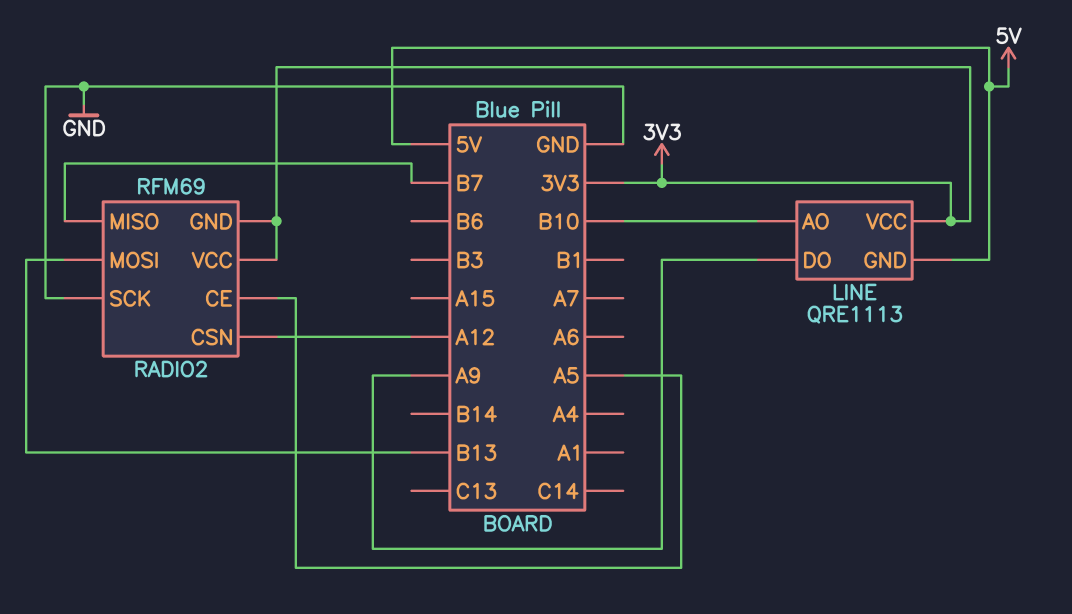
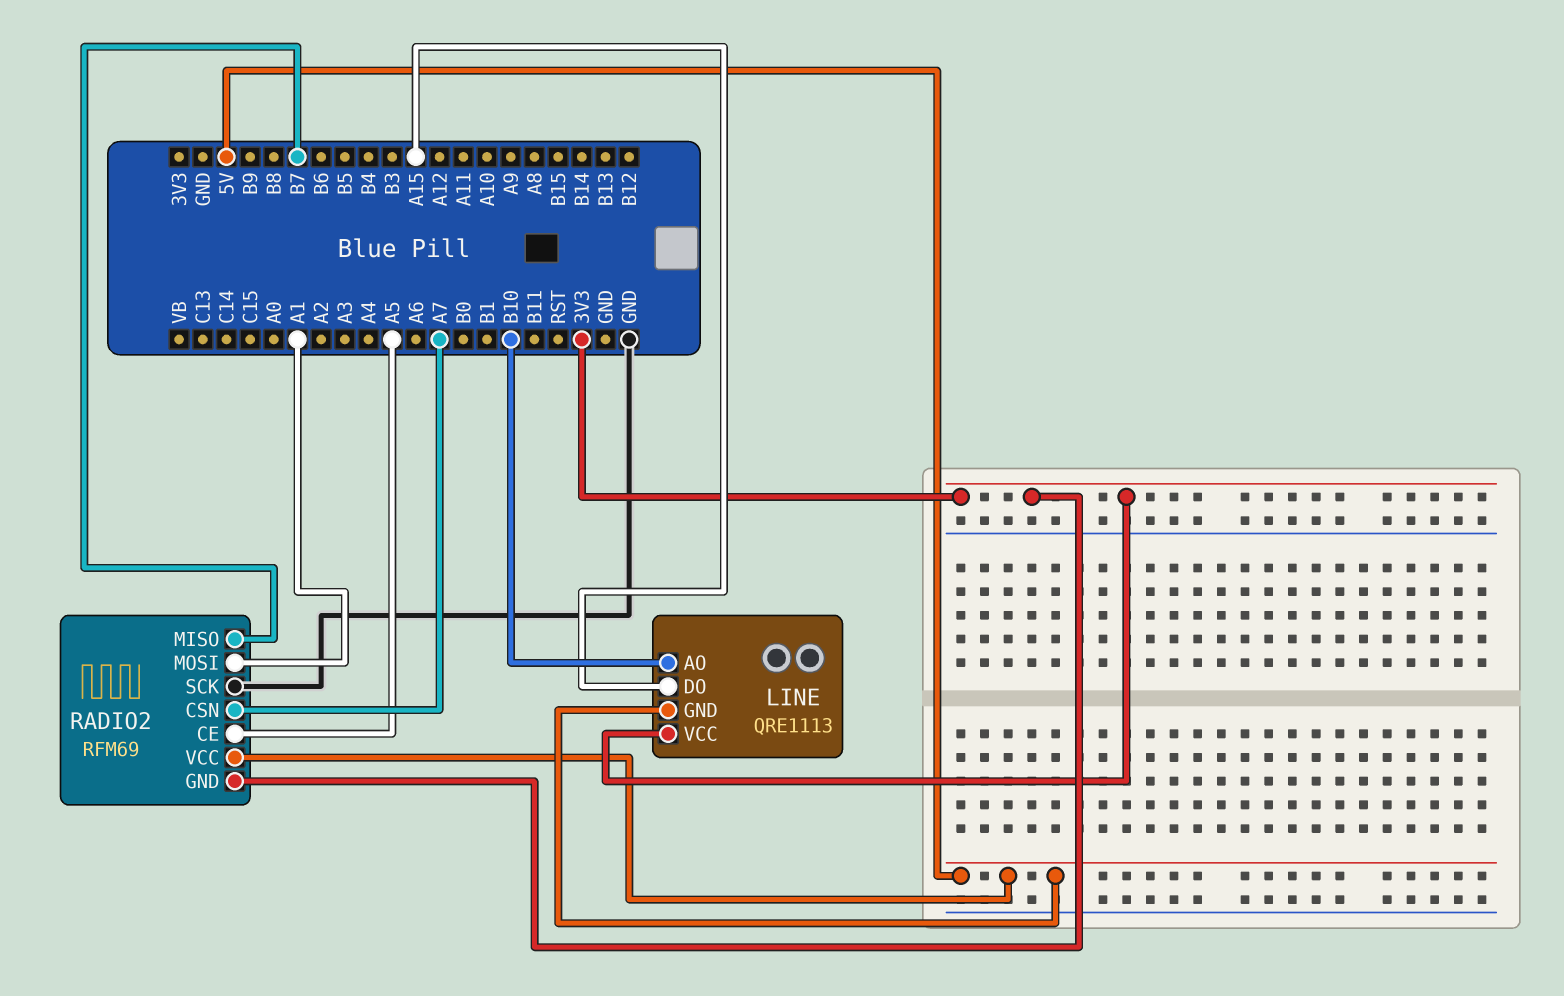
LINE pin DO: A9 -> A15
RADIO2 pin CSN: A12 -> A7
RADIO2 pin MOSI: B13 -> A1
RADIO2 pin VCC: 3V3 -> 5V

